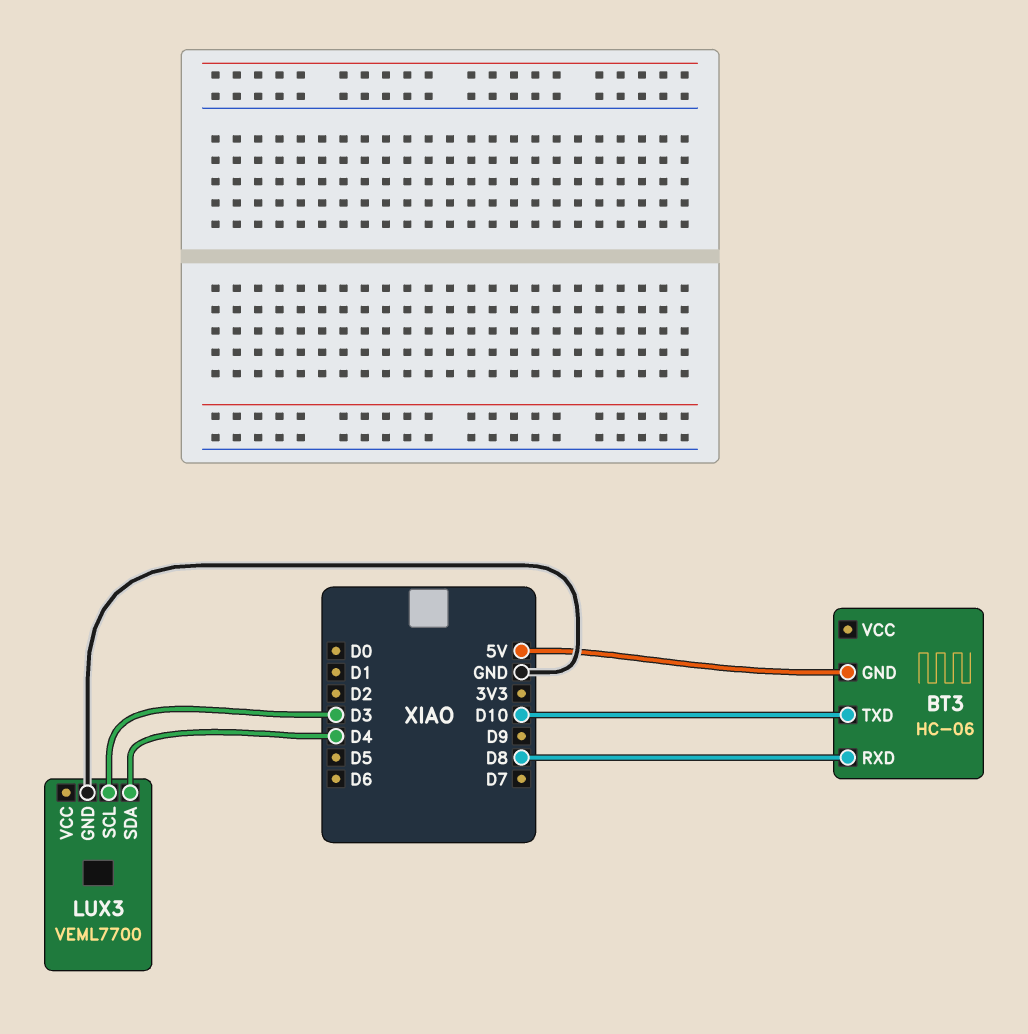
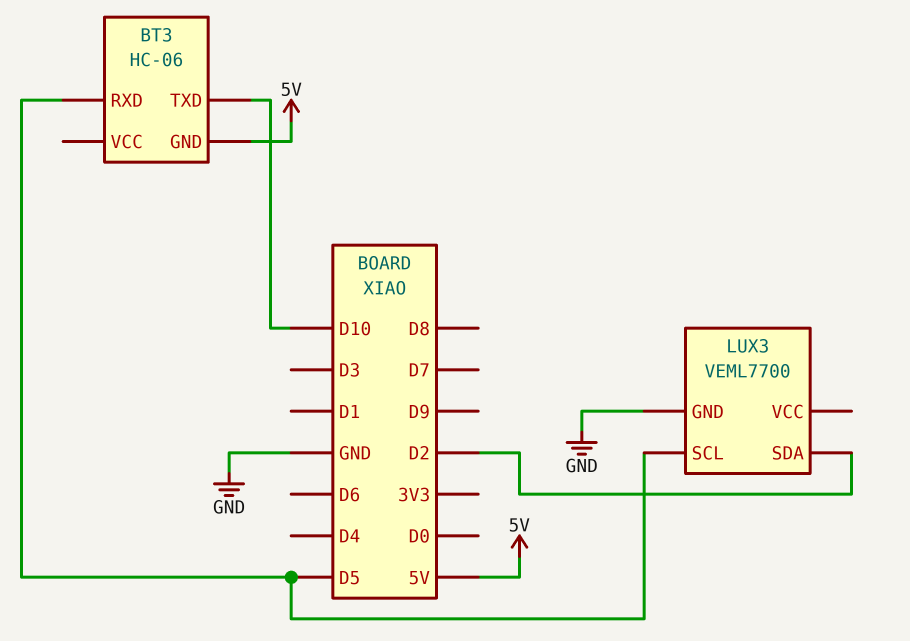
BT3 pin RXD: D8 -> D5
LUX3 pin SCL: D3 -> D5
LUX3 pin SDA: D4 -> D2

